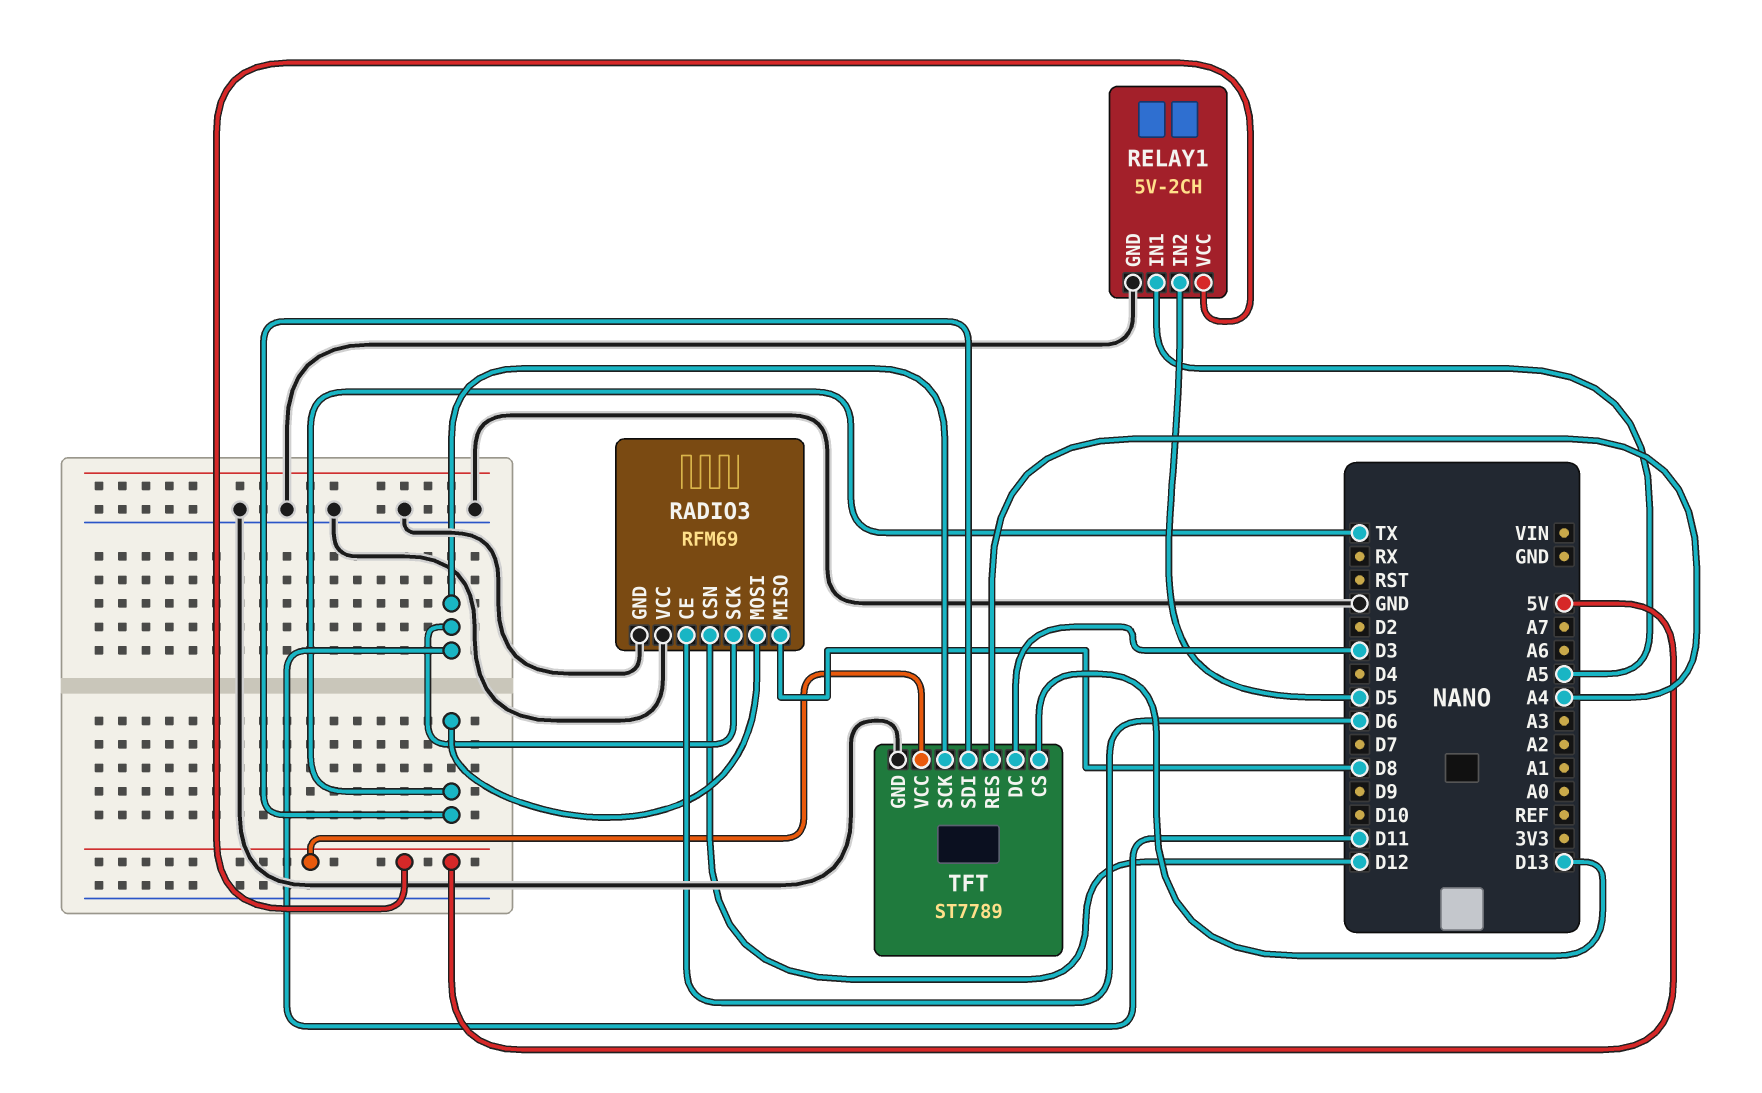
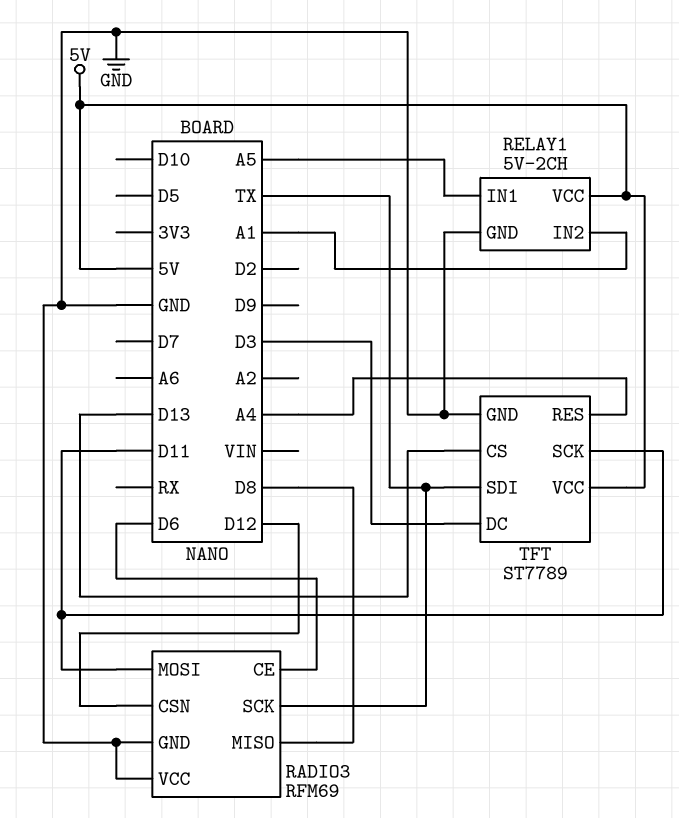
RADIO3 pin MOSI: TX -> D11
RADIO3 pin SCK: D11 -> TX
RELAY1 pin IN2: D5 -> A1

